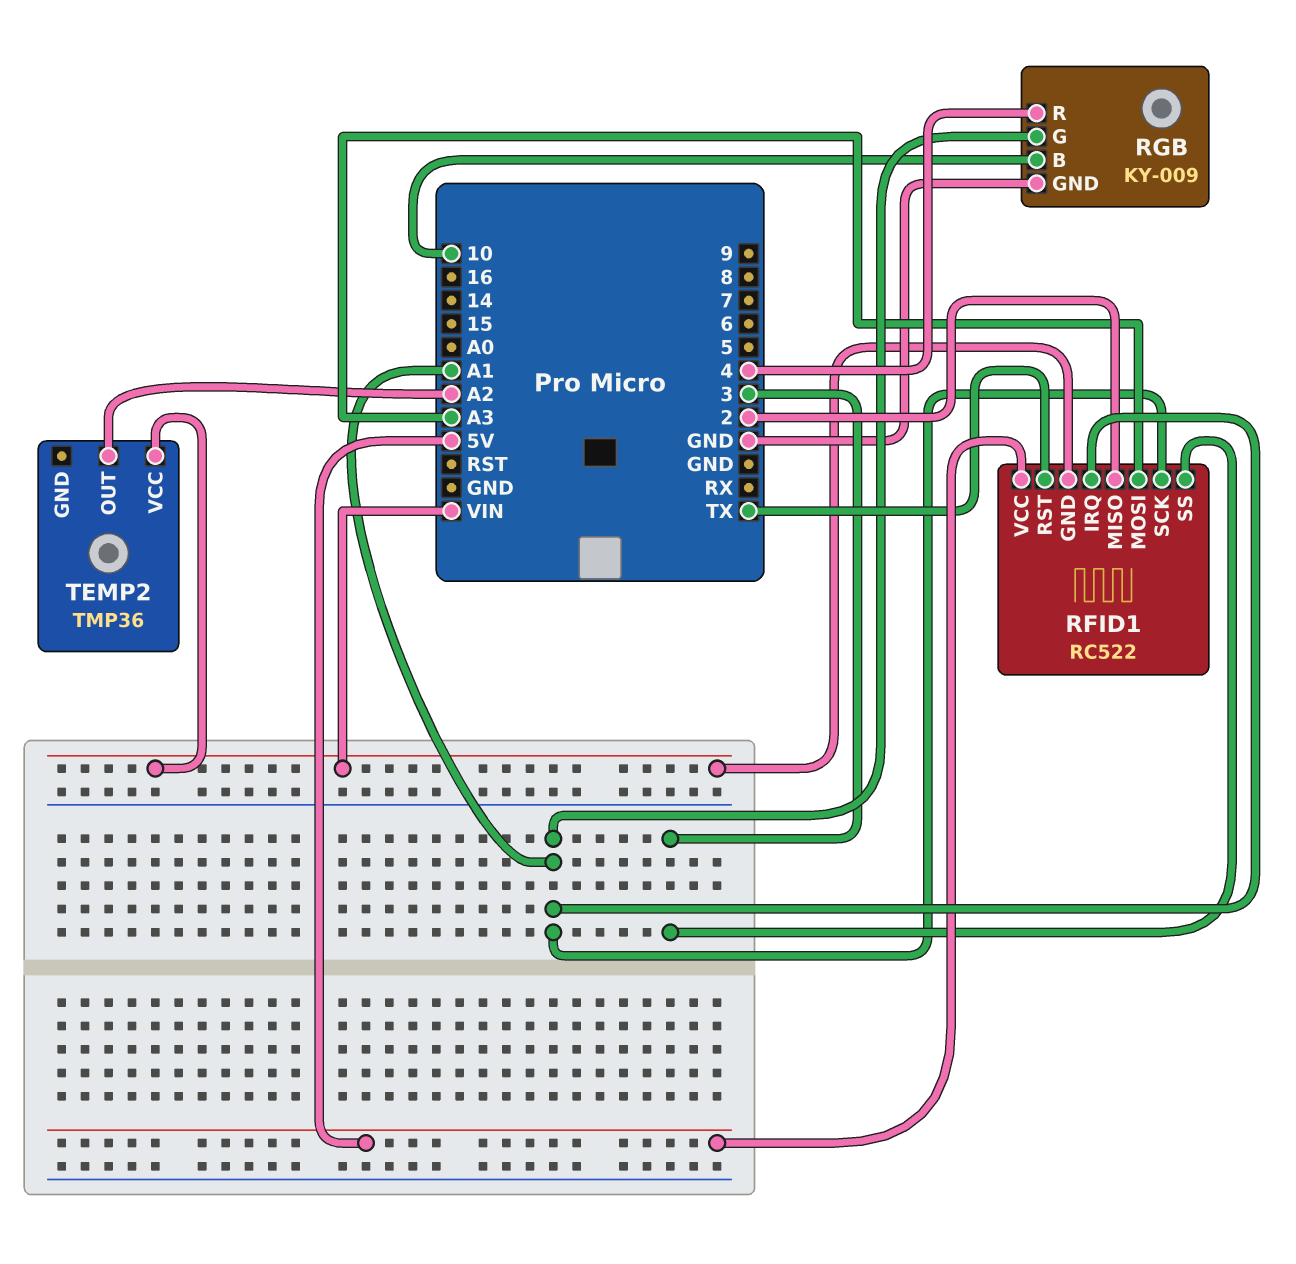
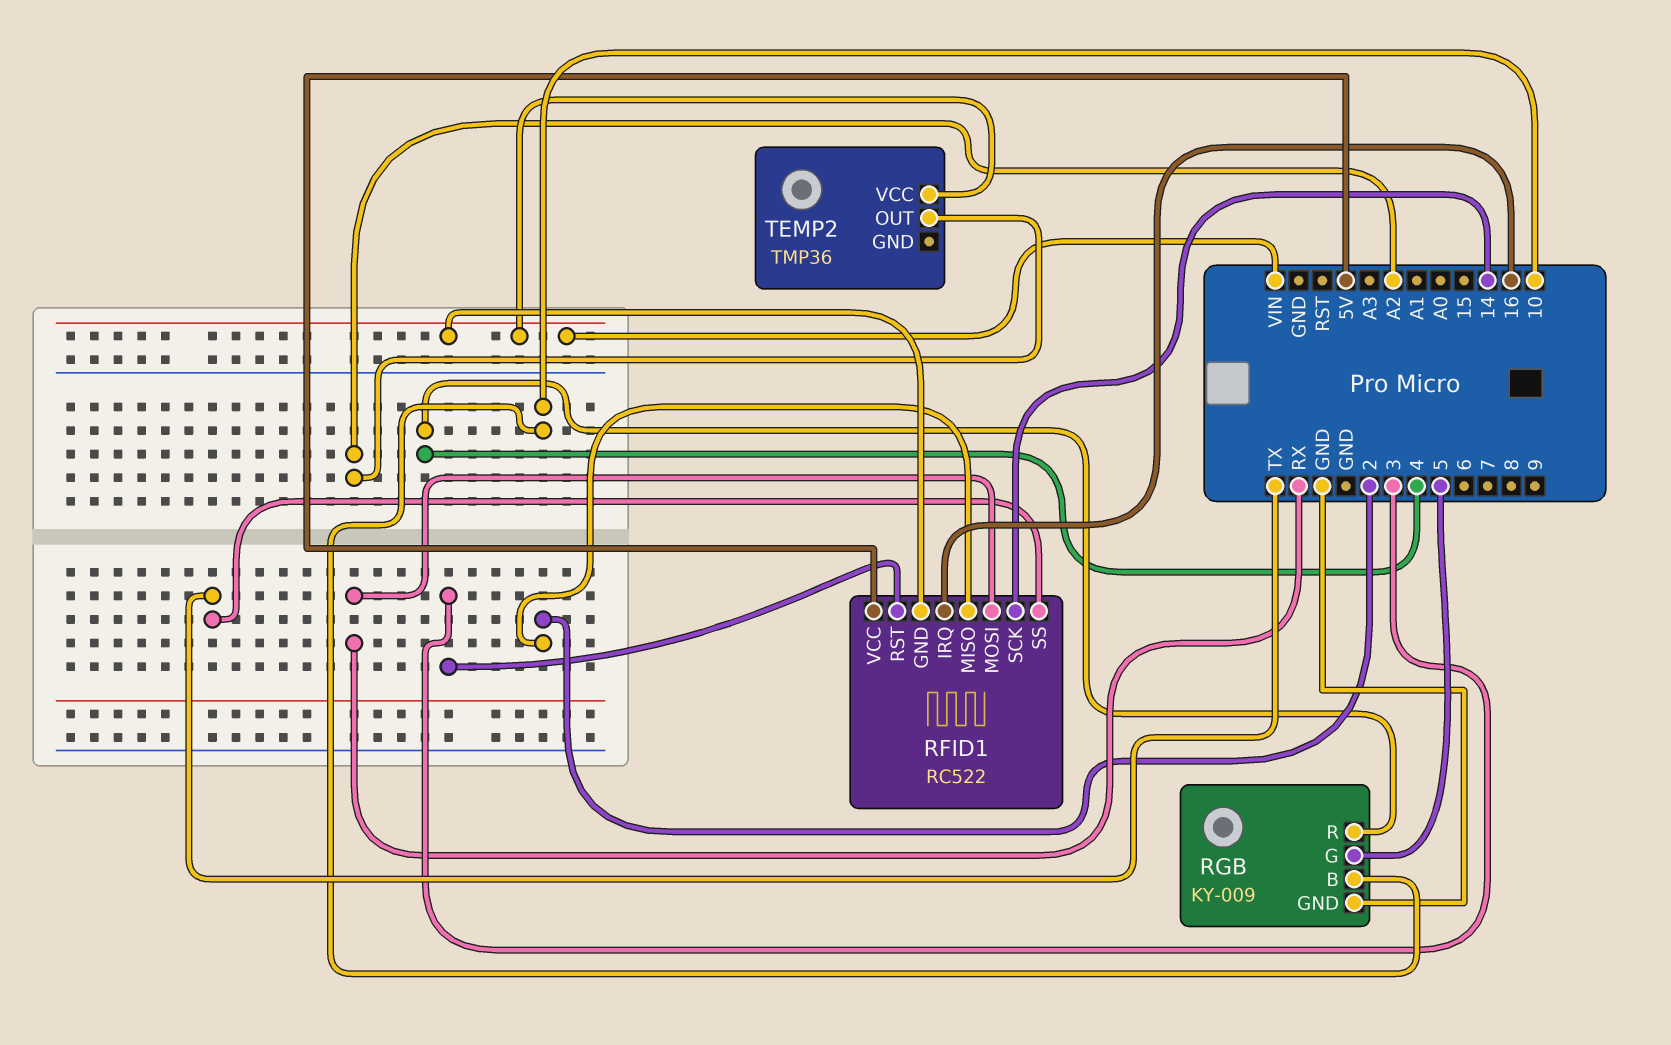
RFID1 pin IRQ: A1 -> 16
RFID1 pin MOSI: A3 -> RX
RFID1 pin RST: TX -> 3
RFID1 pin SCK: A1 -> 14
RFID1 pin SS: 3 -> TX
RGB pin G: A1 -> 5

